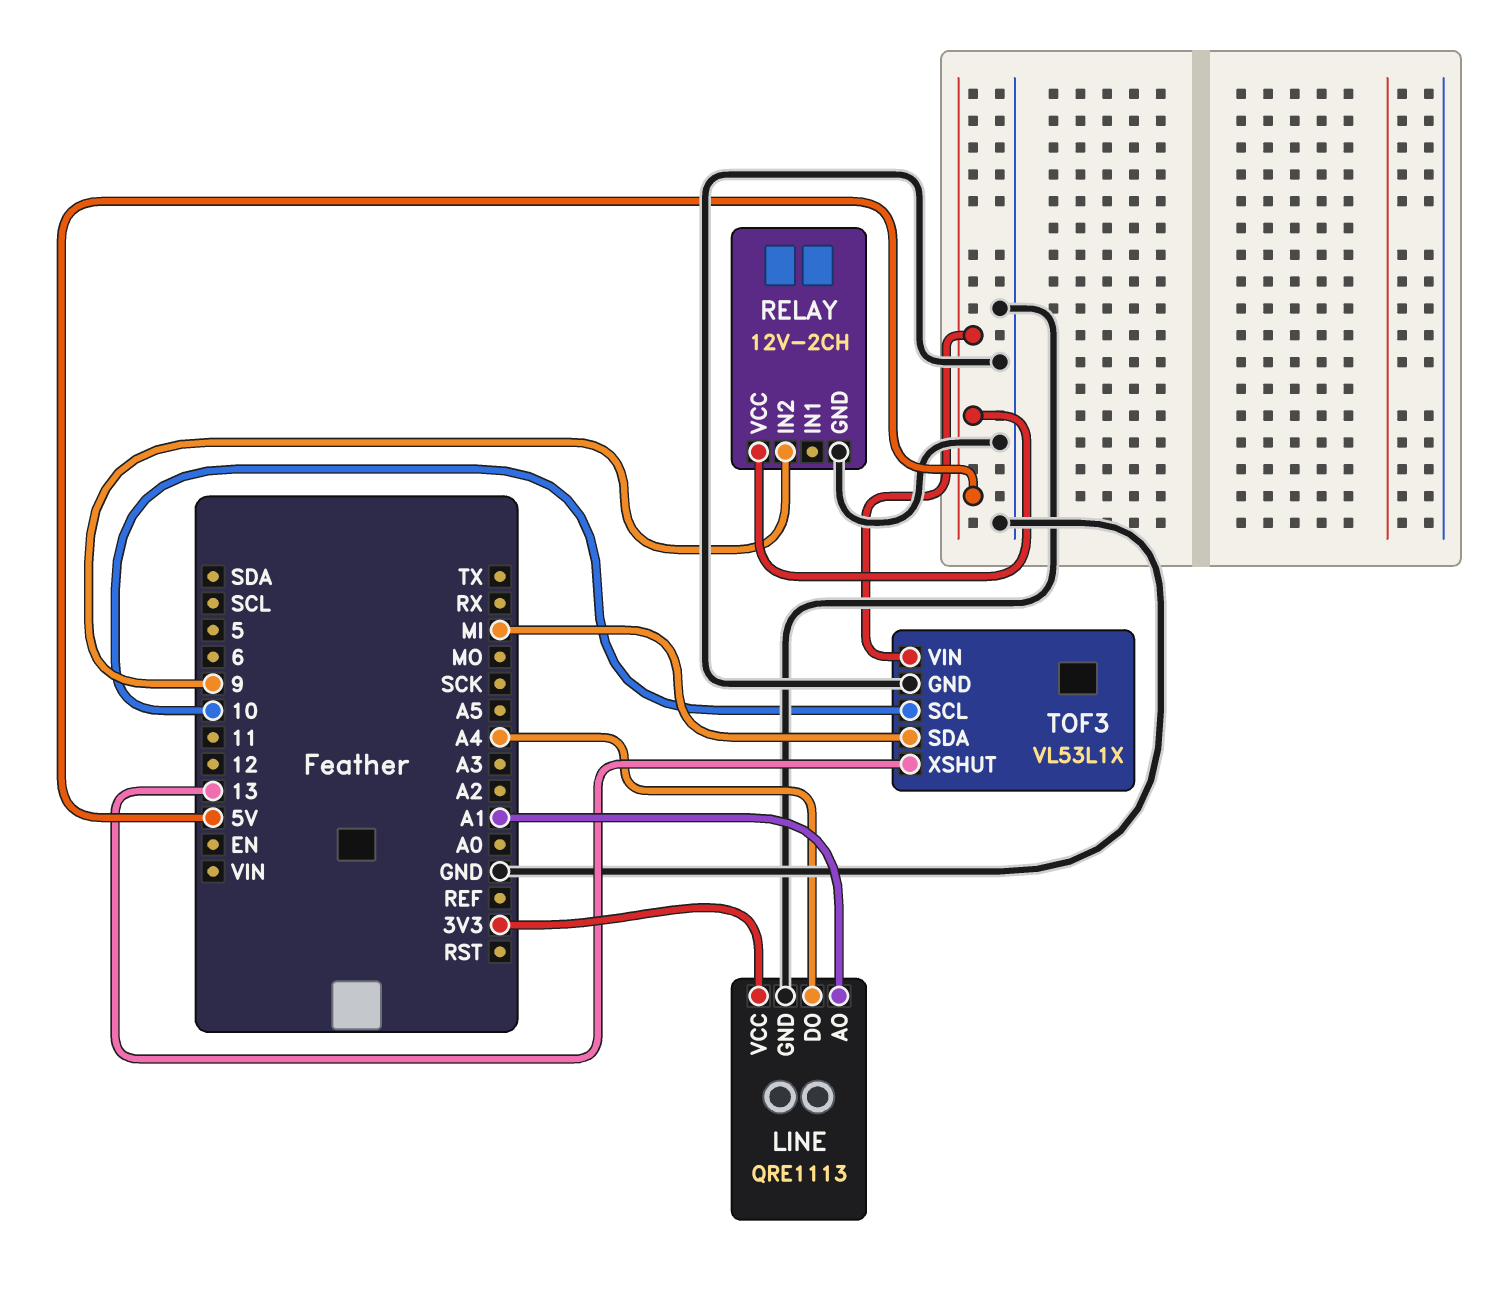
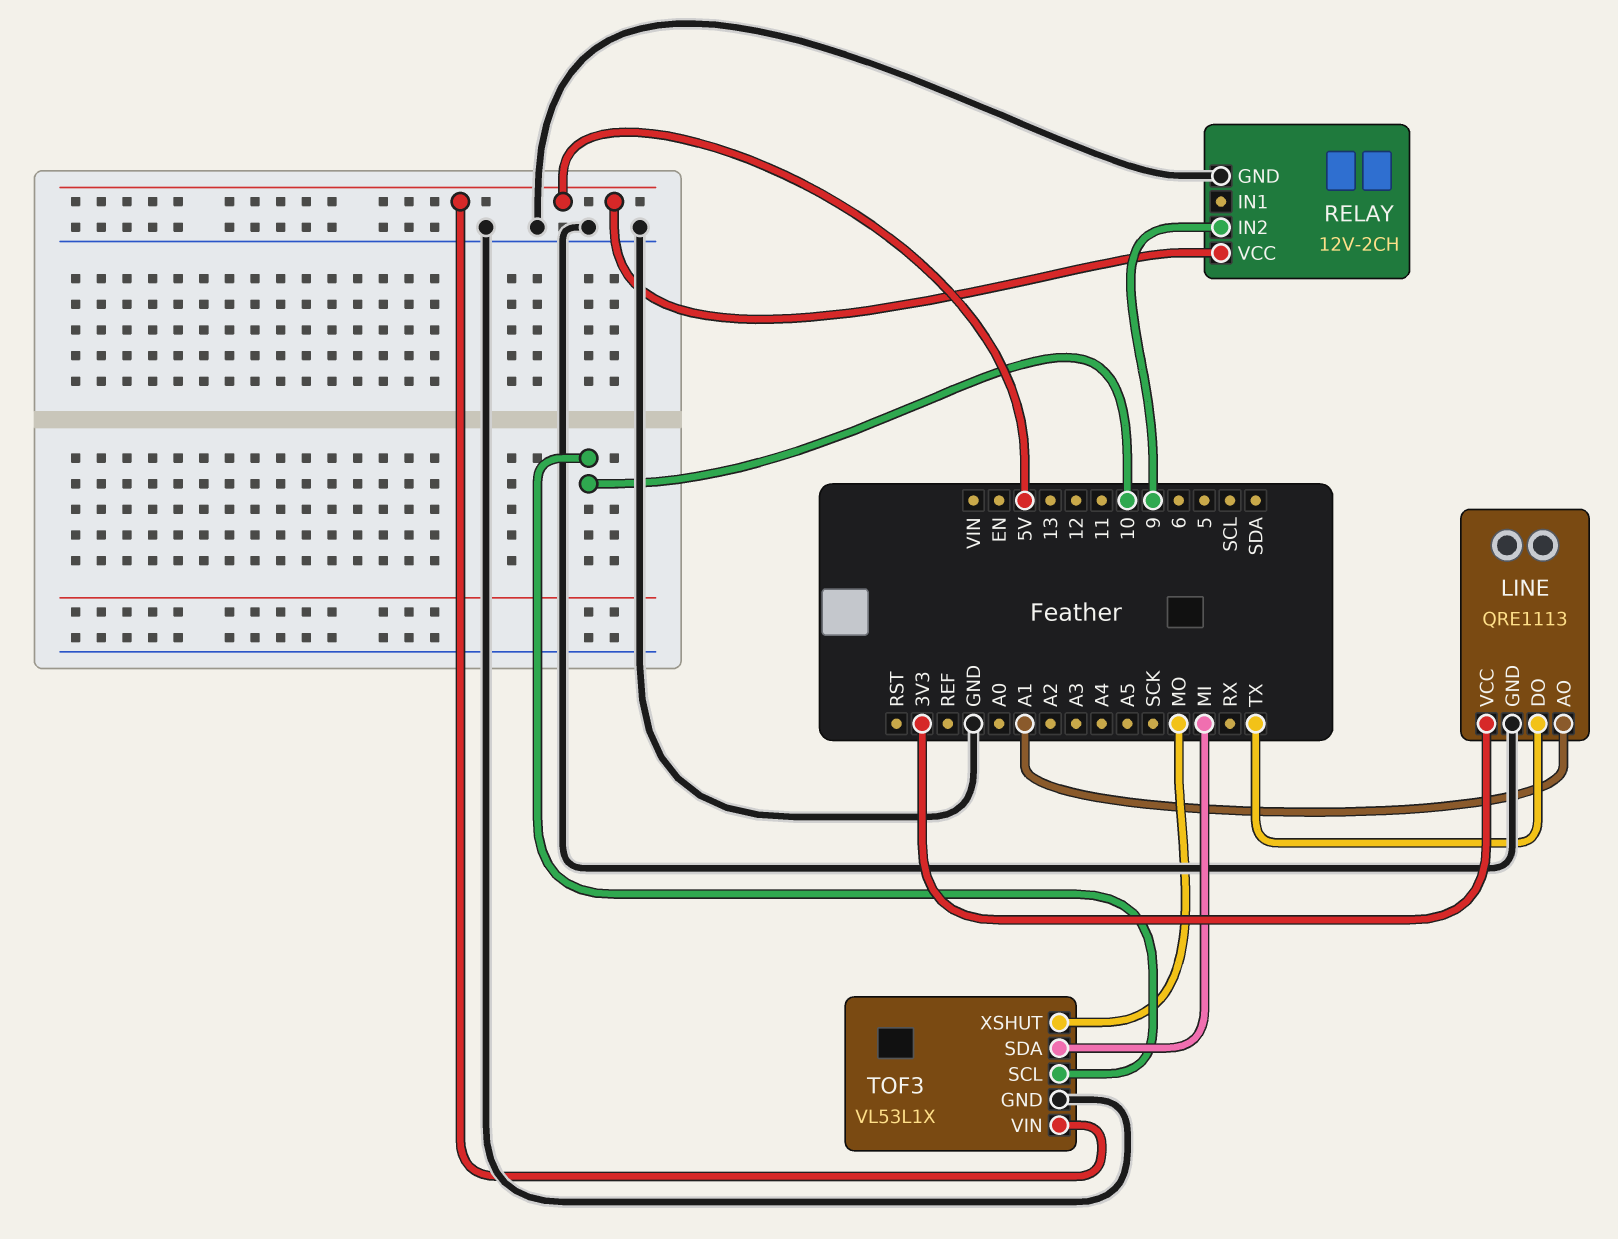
LINE pin DO: A4 -> TX
TOF3 pin XSHUT: 13 -> MO

